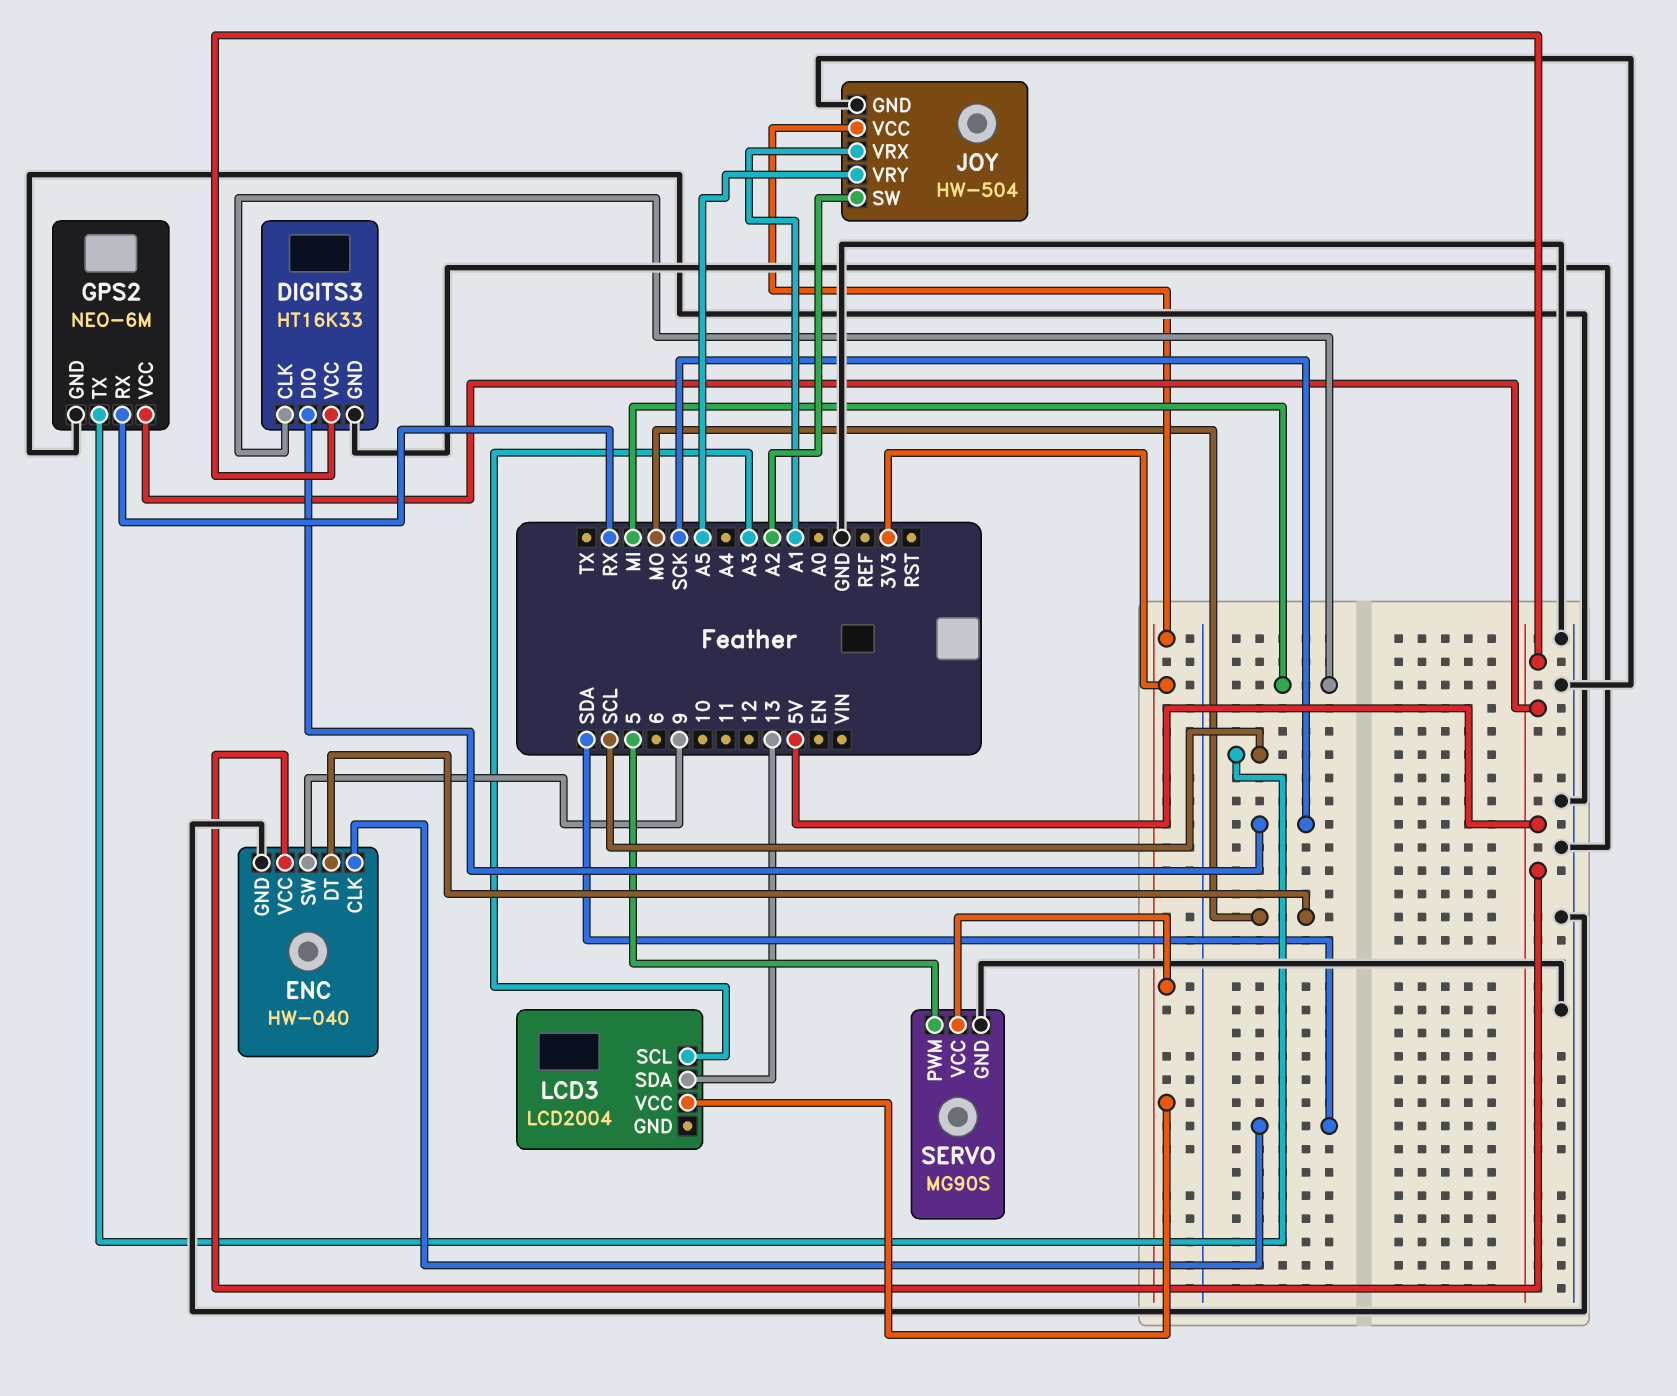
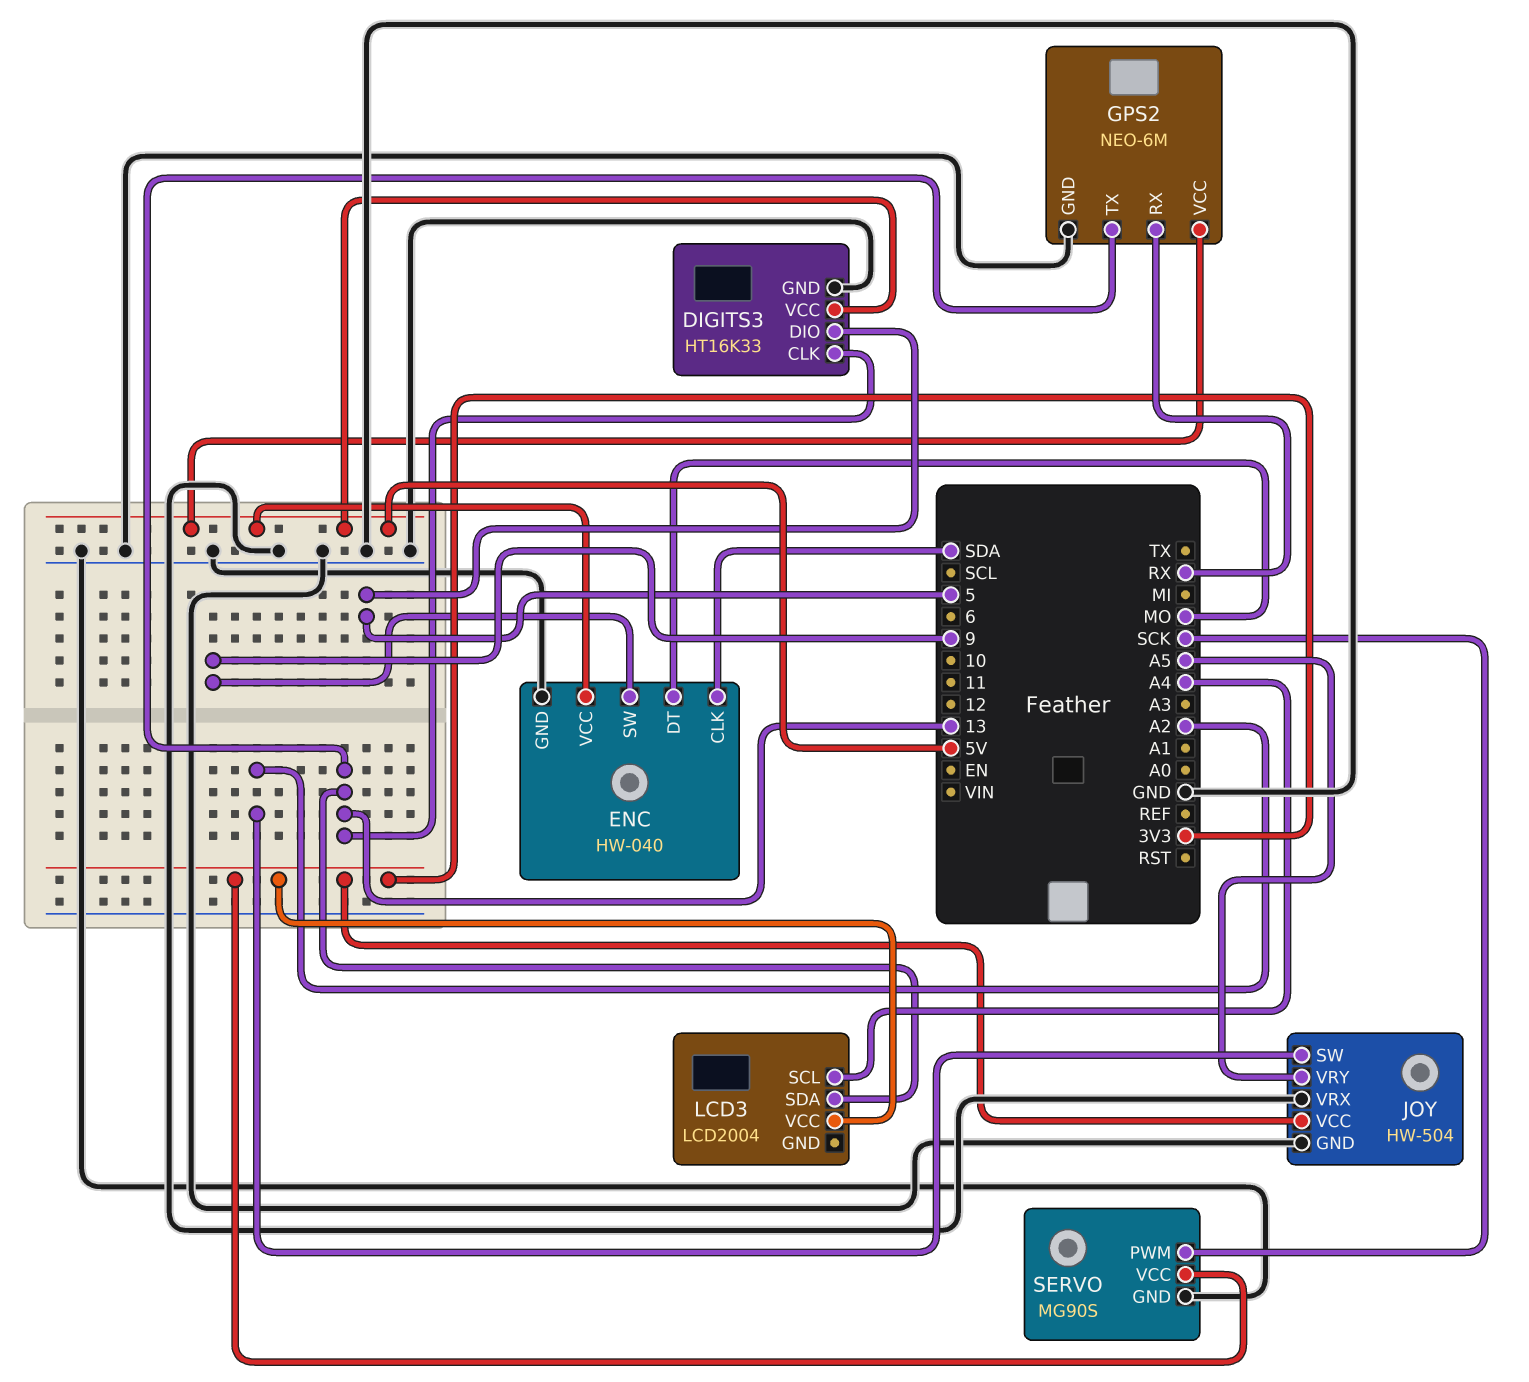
DIGITS3 pin CLK: MI -> 13
DIGITS3 pin DIO: SCK -> 5
GPS2 pin TX: SCL -> 13
JOY pin VRX: A1 -> GND
LCD3 pin SCL: A3 -> A4
SERVO pin PWM: 5 -> SCK

